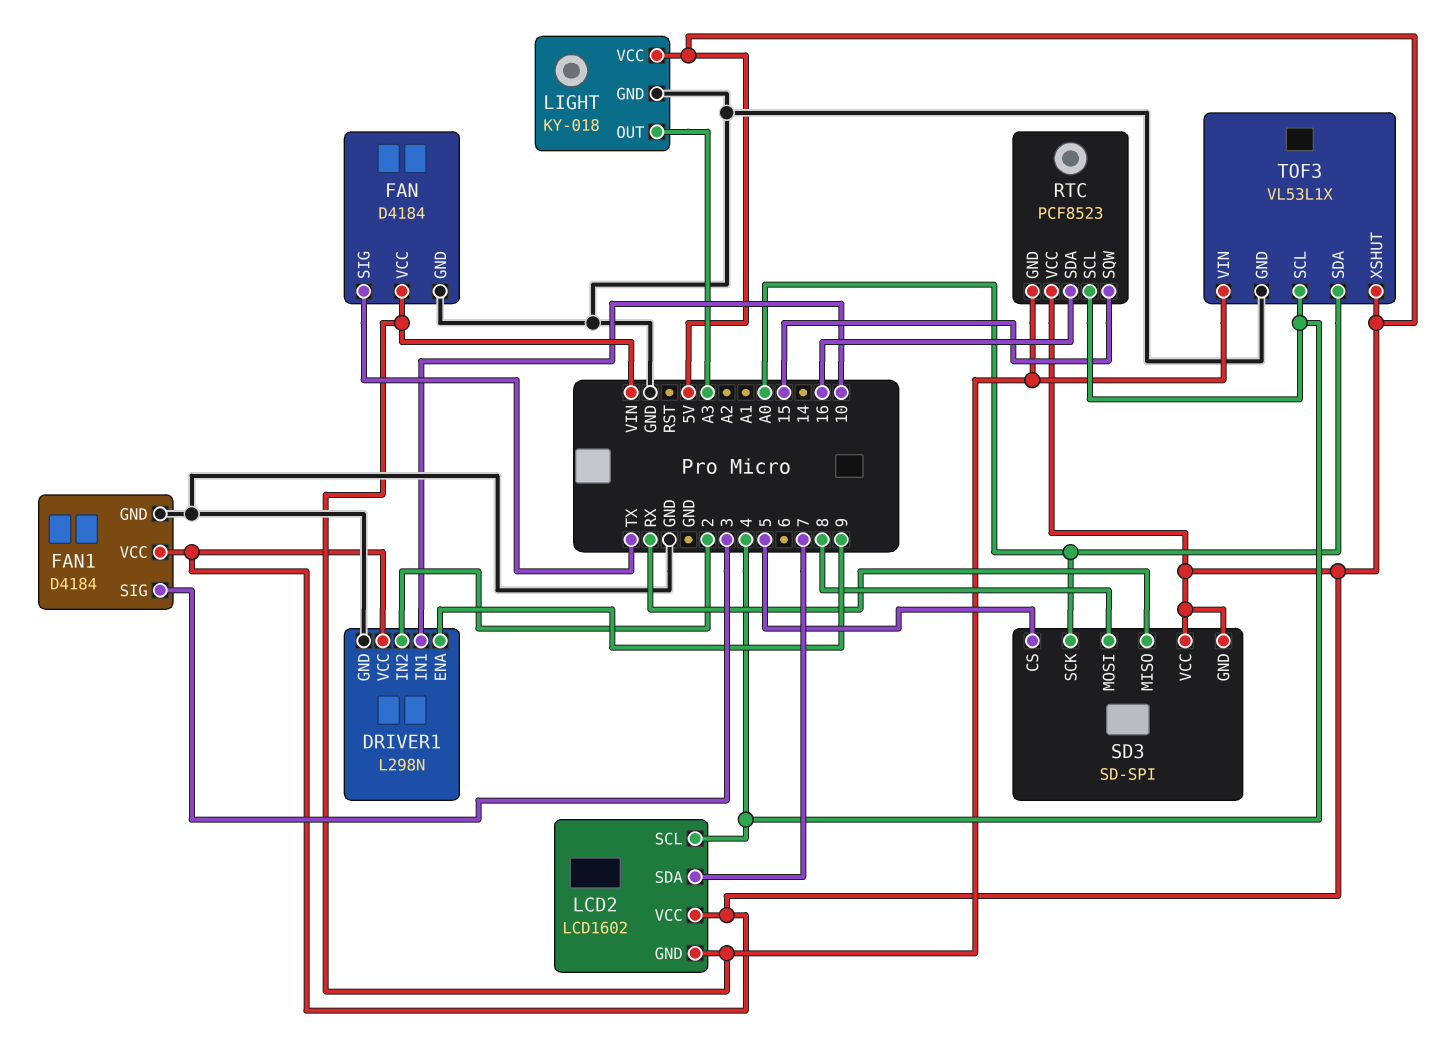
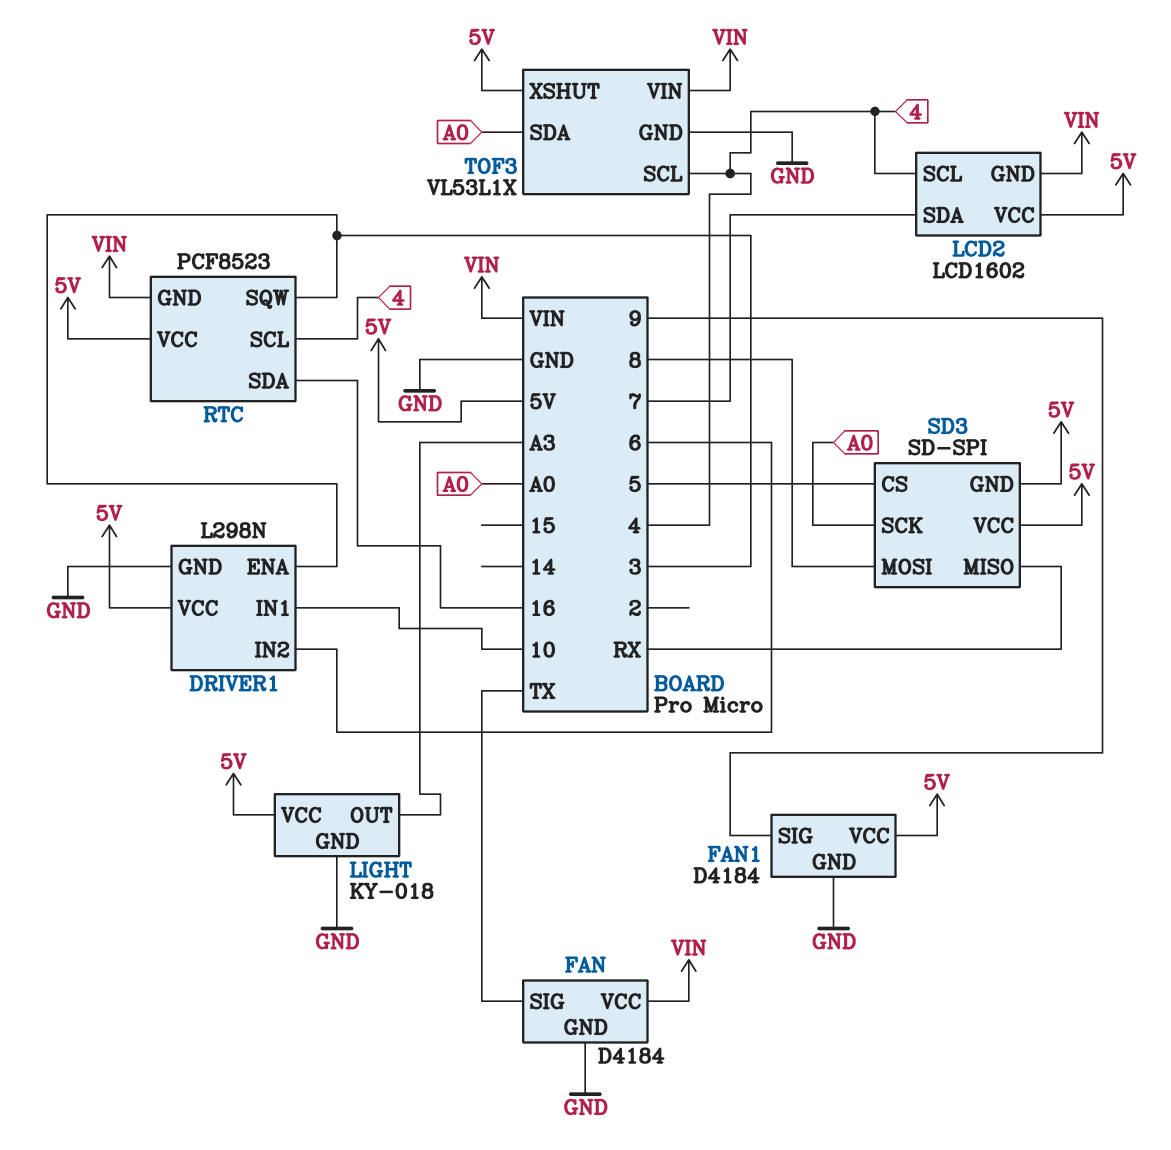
DRIVER1 pin ENA: 9 -> 3
DRIVER1 pin IN2: 2 -> 6
FAN1 pin SIG: 3 -> 9
RTC pin SQW: 15 -> 3

